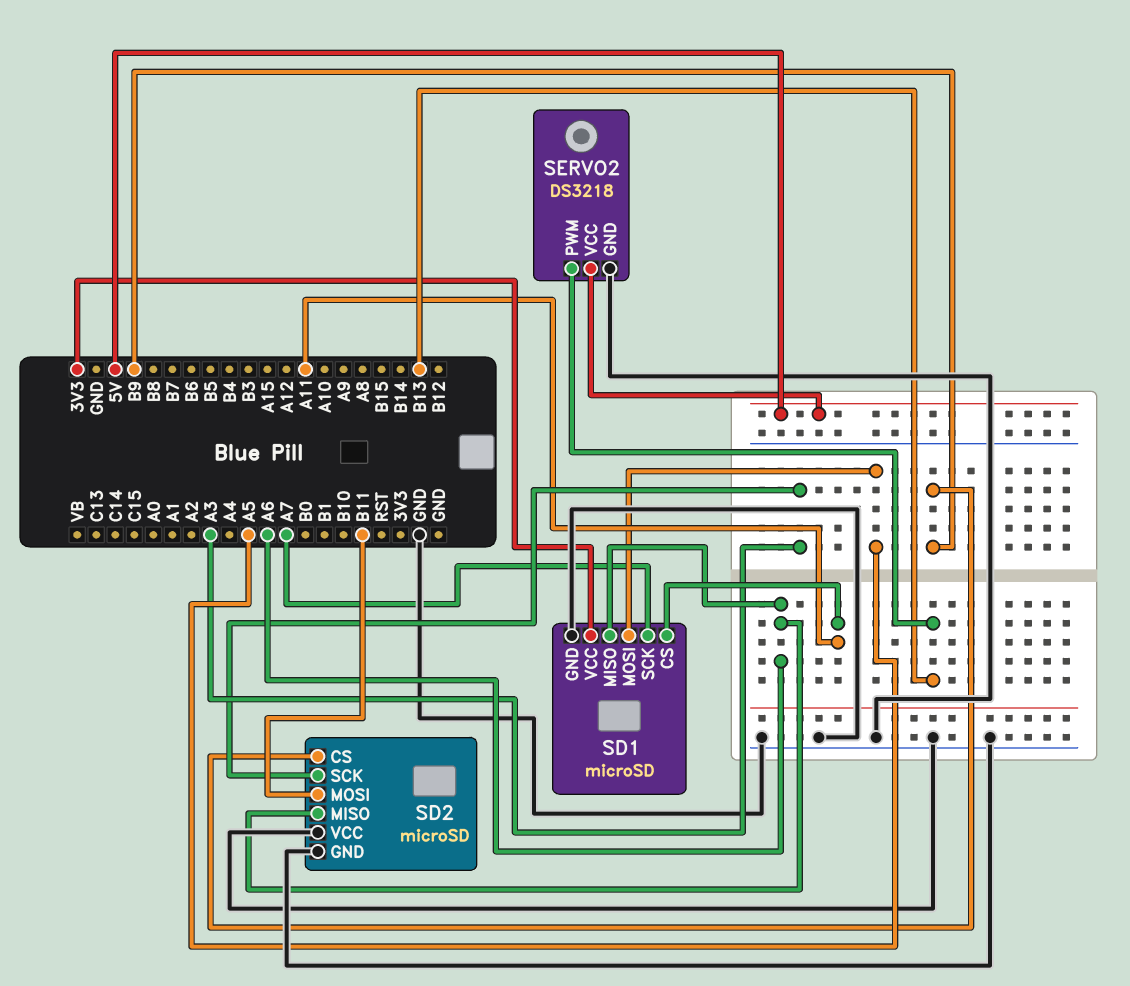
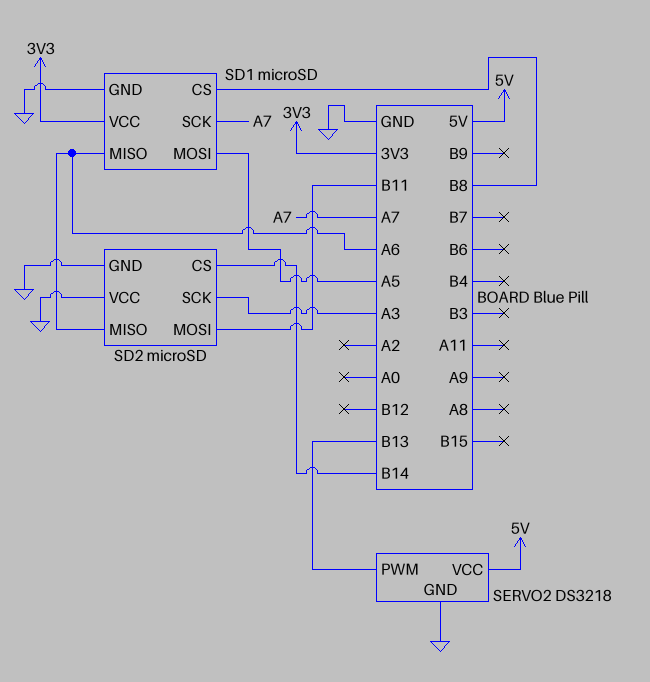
SD1 pin CS: A11 -> B8
SD2 pin CS: B9 -> B14

